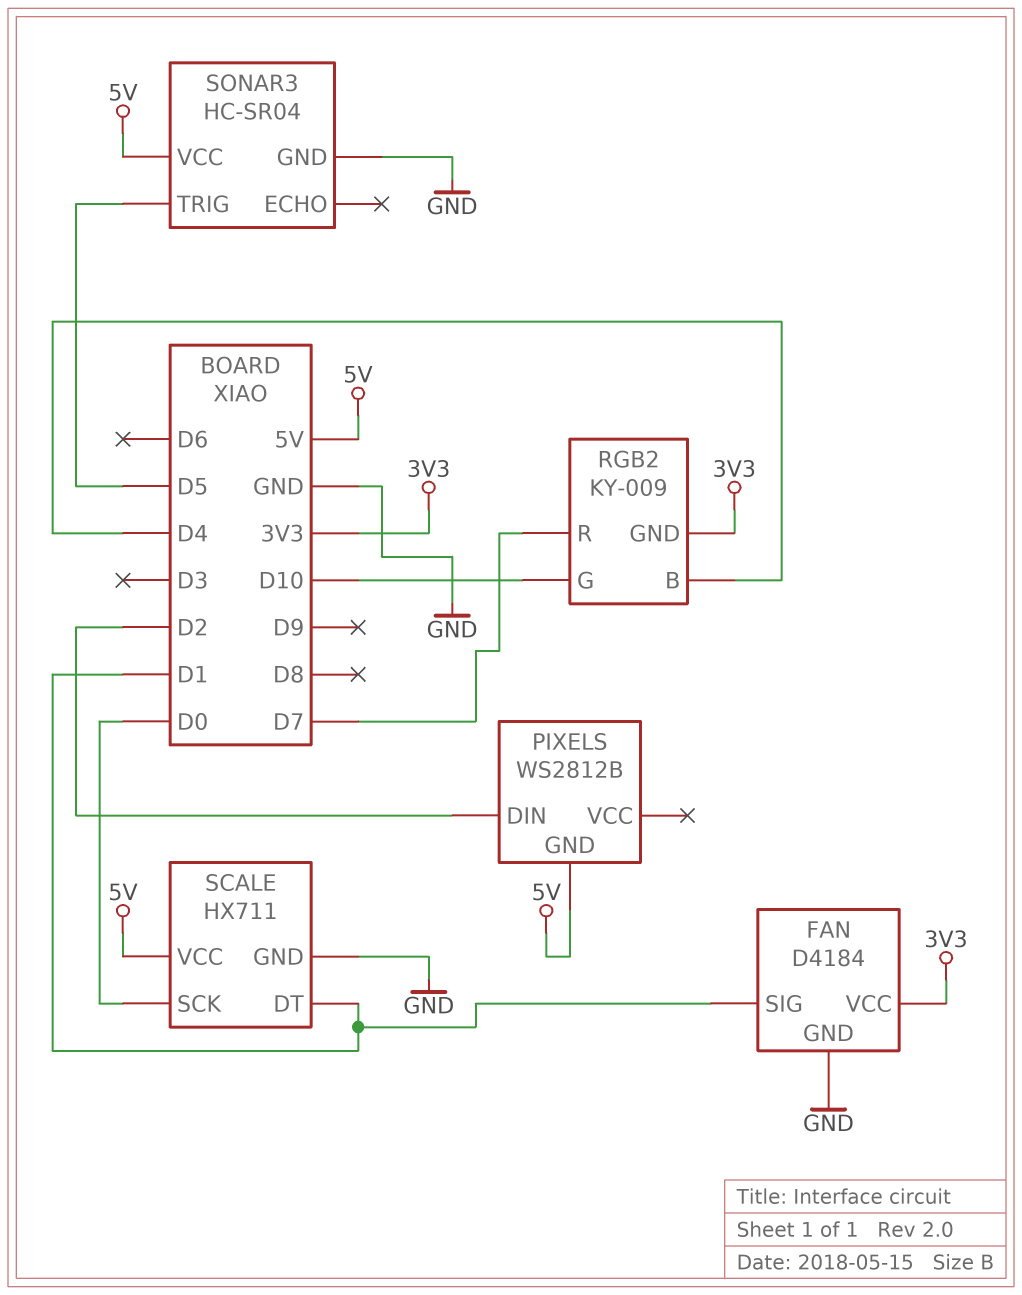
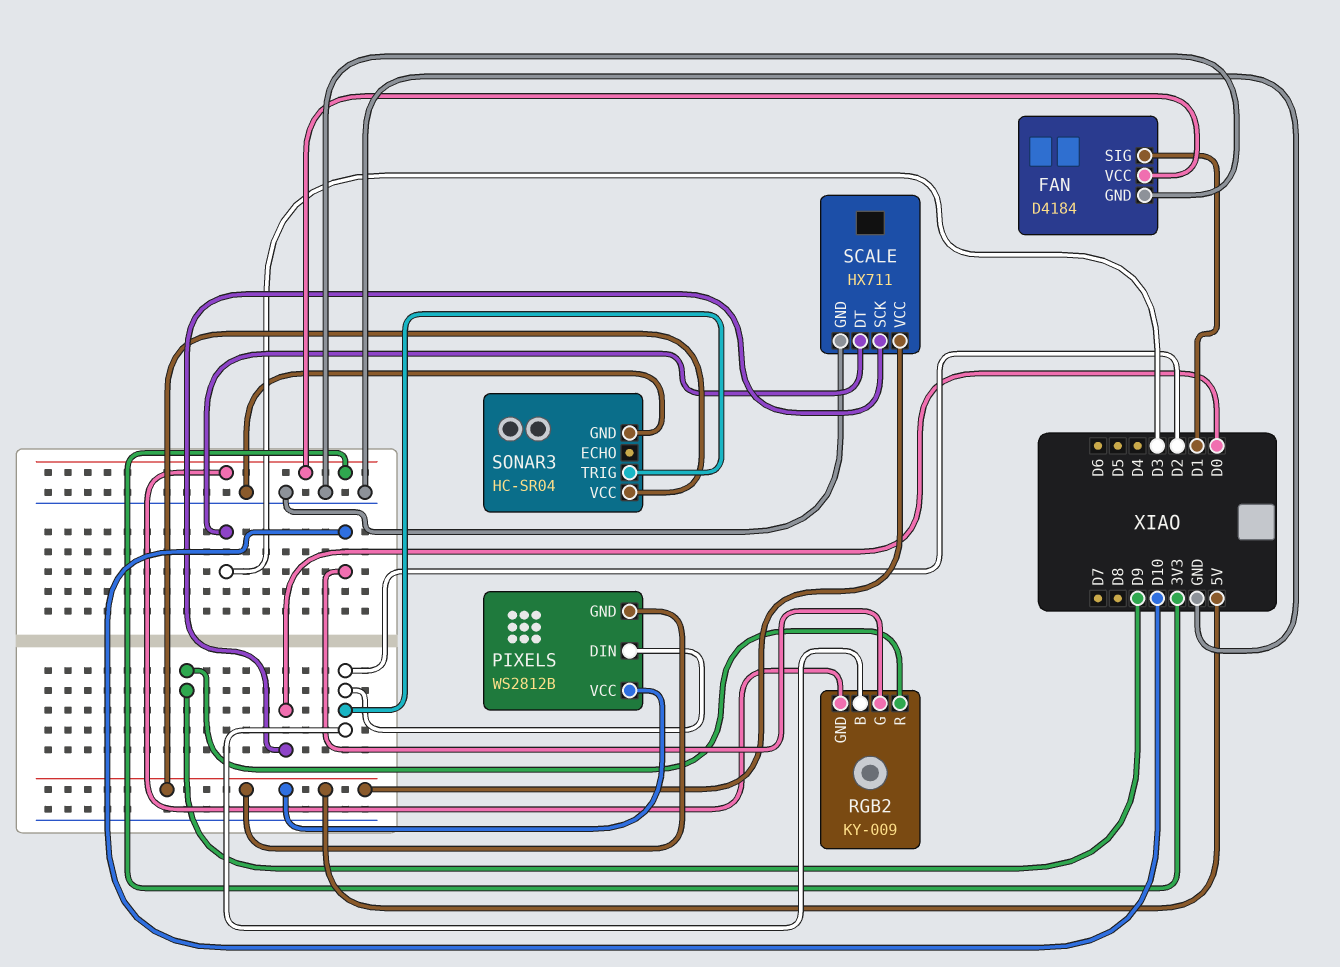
PIXELS pin VCC: none -> 5V
RGB2 pin B: D4 -> D2
RGB2 pin R: D7 -> D9
SCALE pin DT: D1 -> D3
SONAR3 pin TRIG: D5 -> D2

